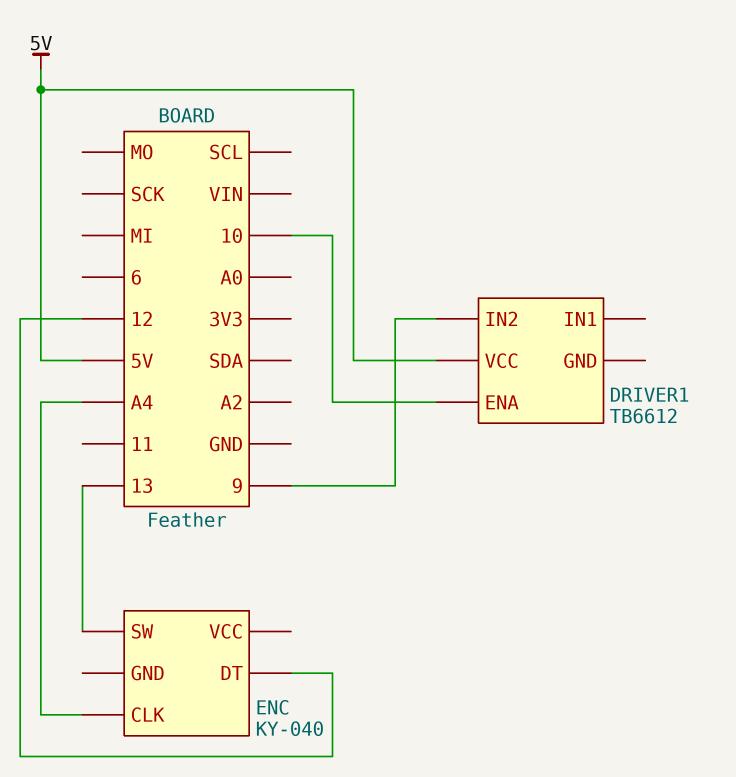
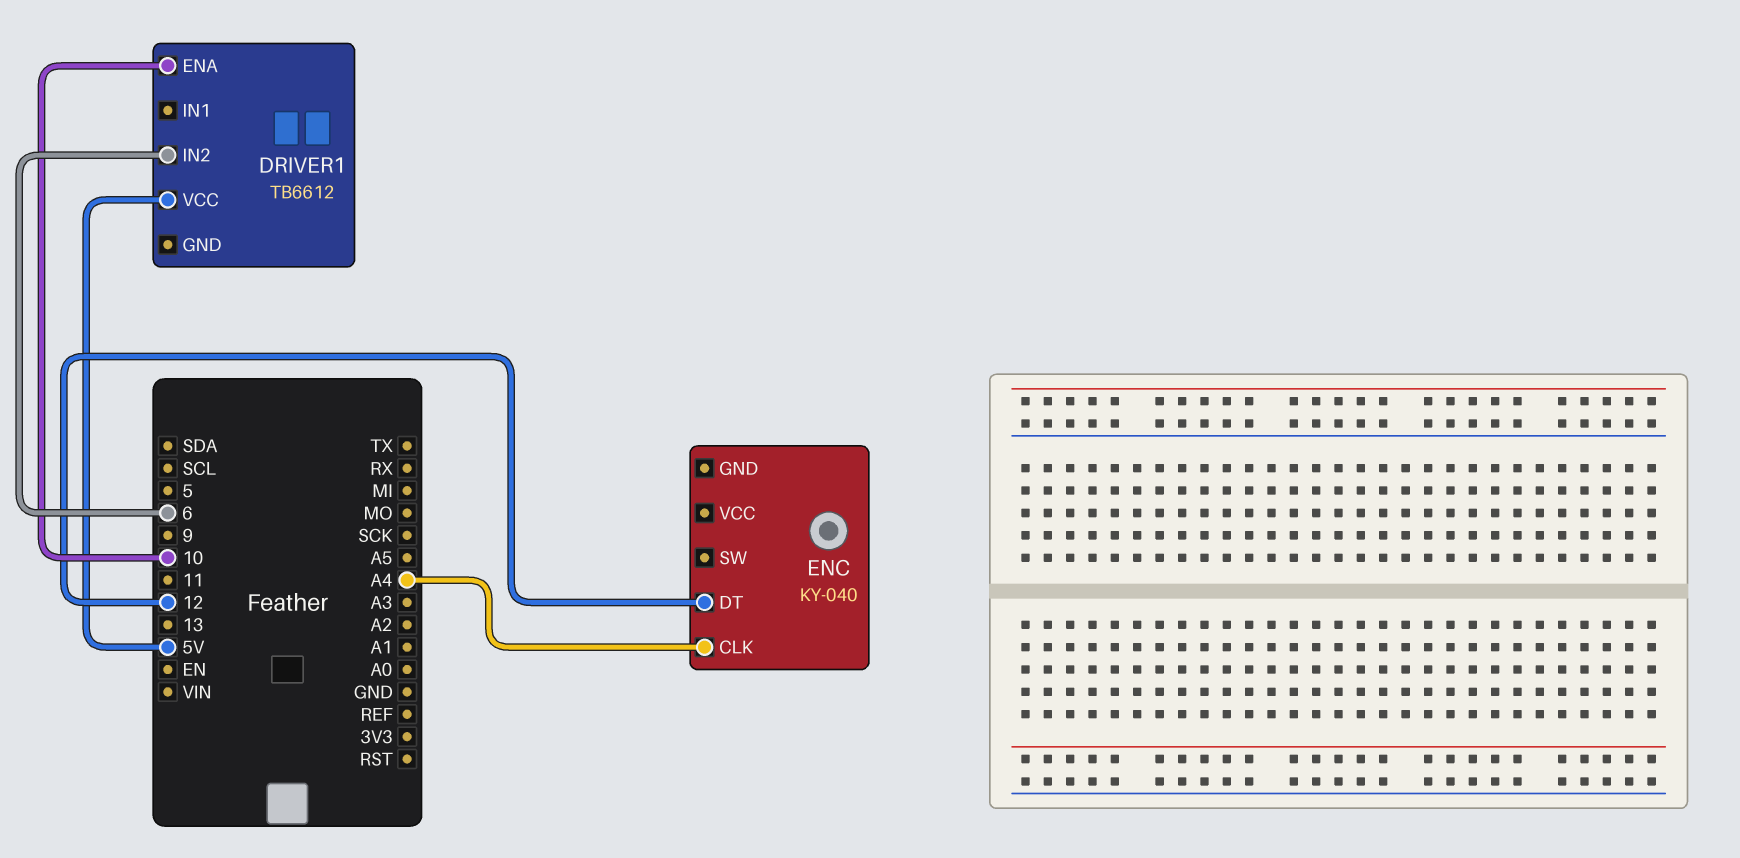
DRIVER1 pin IN2: 9 -> 6
ENC pin SW: 13 -> none

